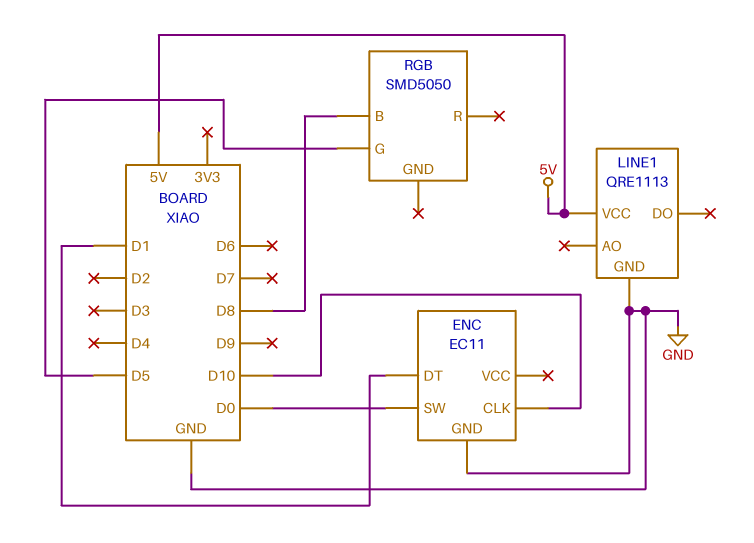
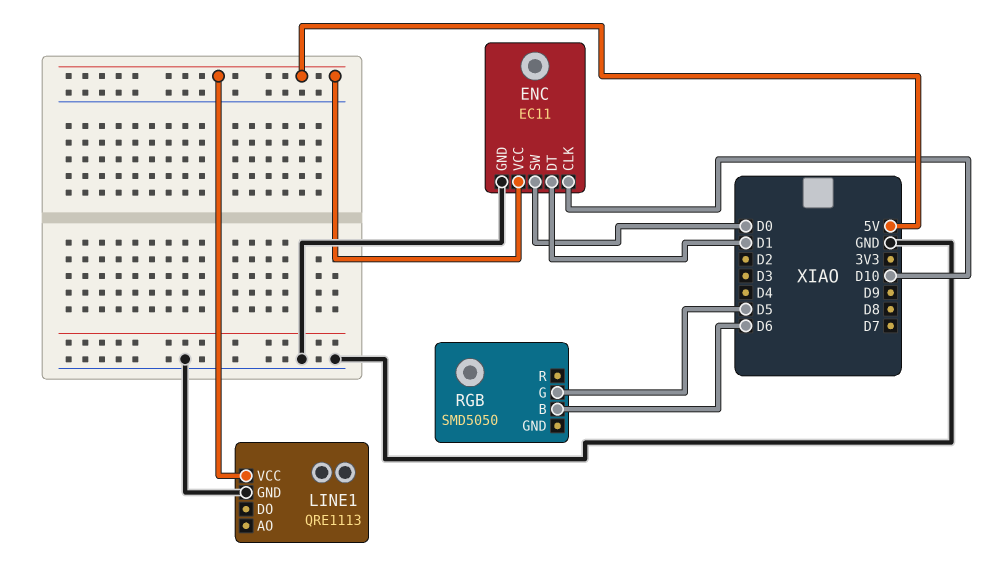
ENC pin VCC: none -> 5V
RGB pin B: D8 -> D6

